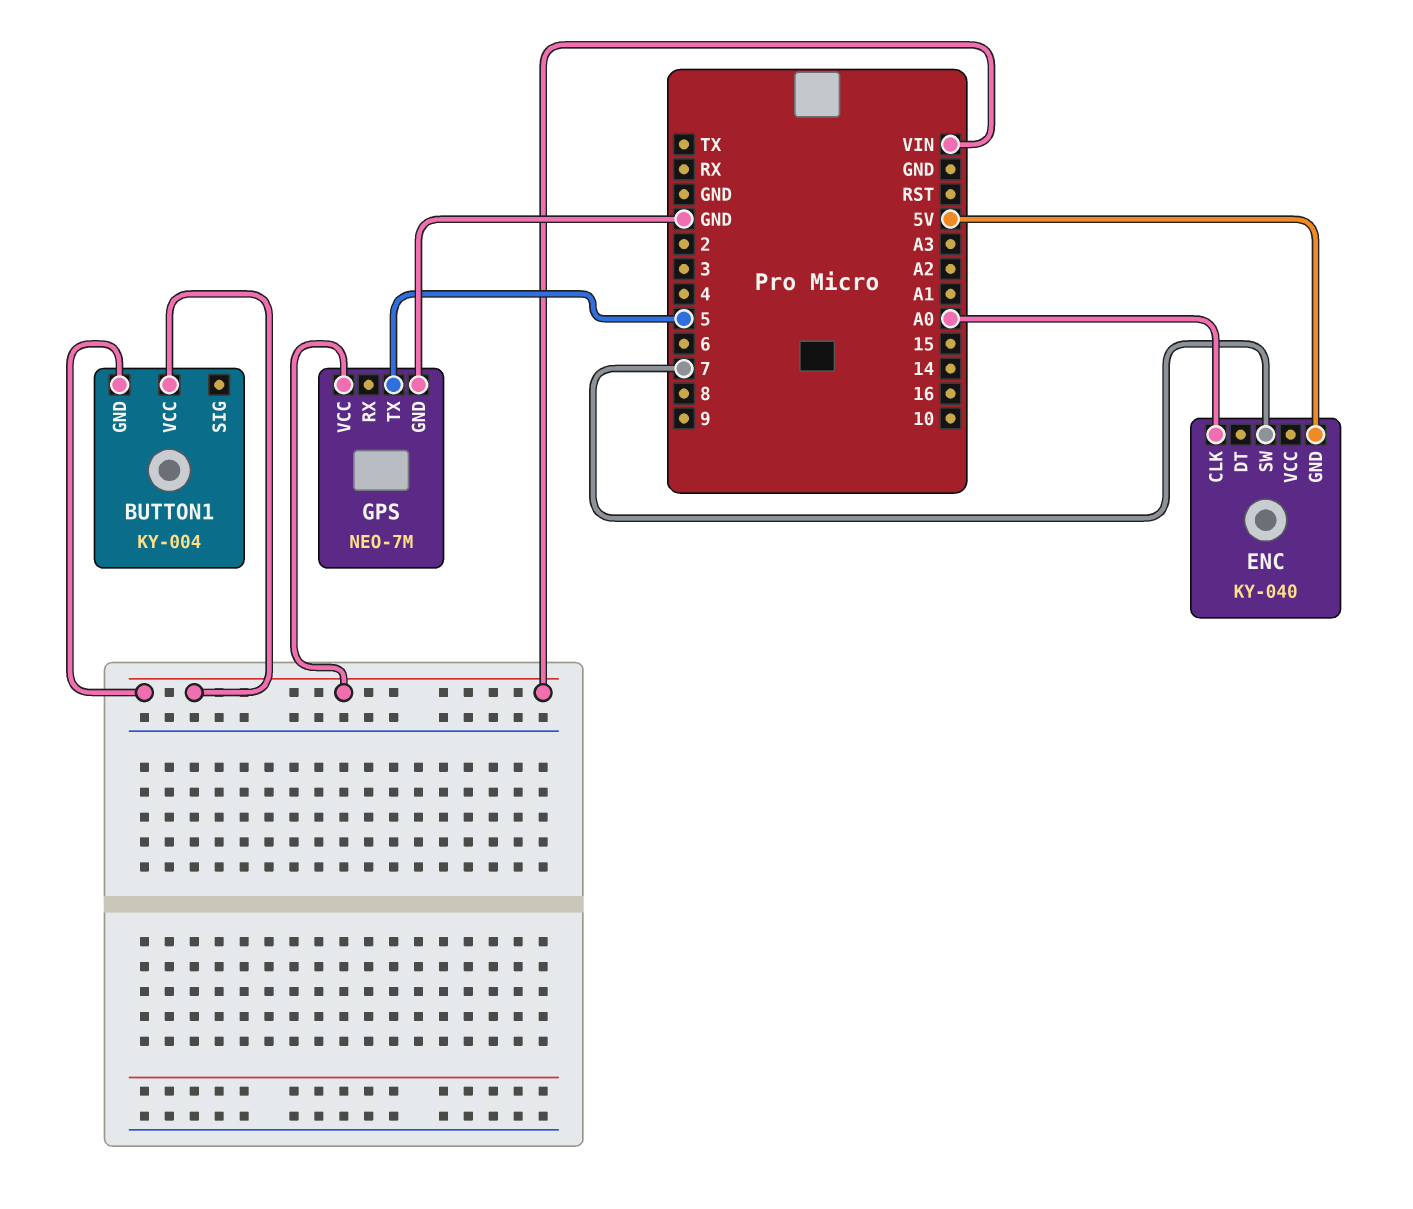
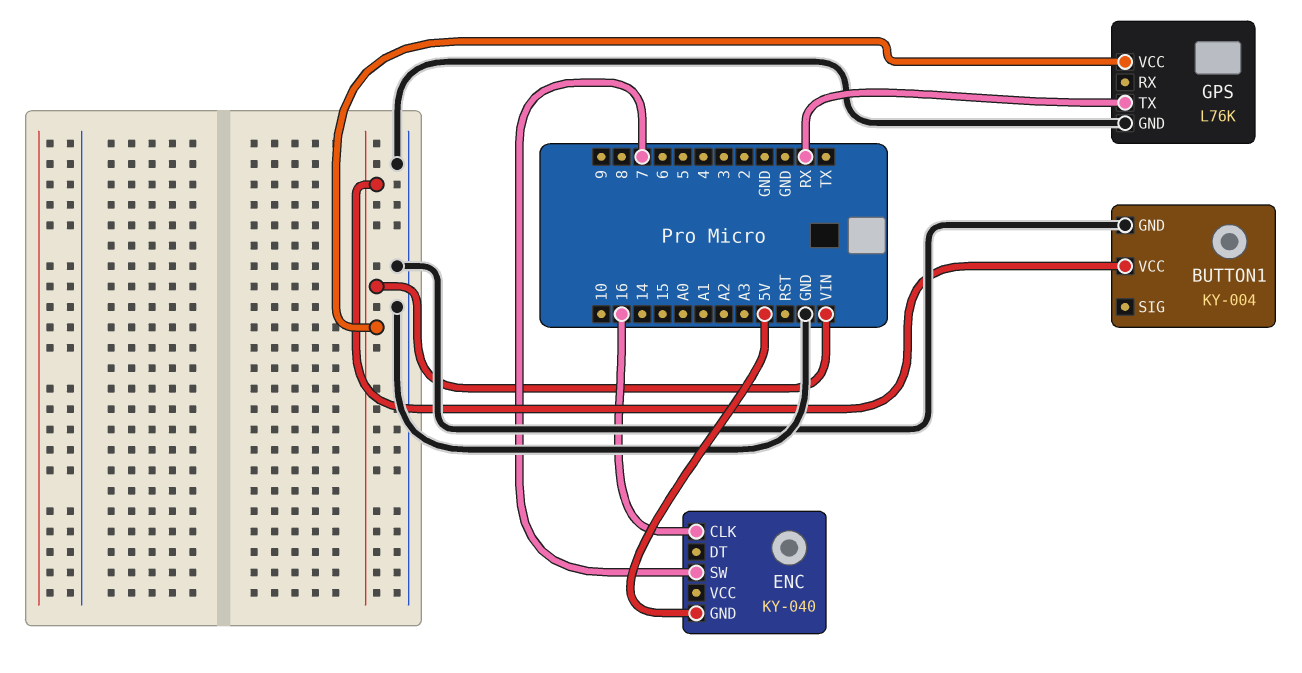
BUTTON1 pin GND: VIN -> GND
ENC pin CLK: A0 -> 16
GPS: NEO-7M -> L76K
GPS pin TX: 5 -> RX

